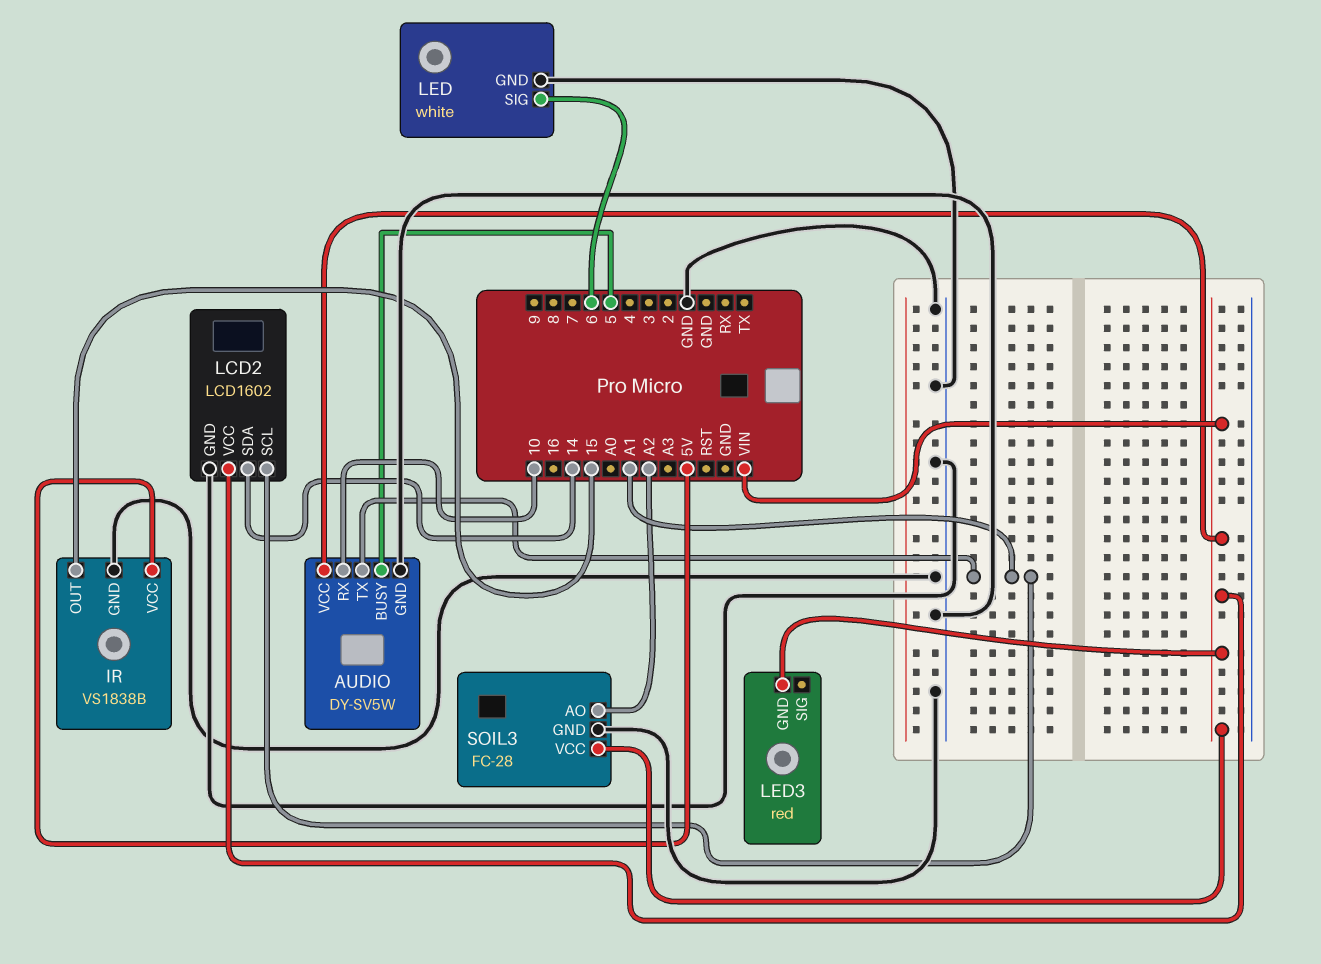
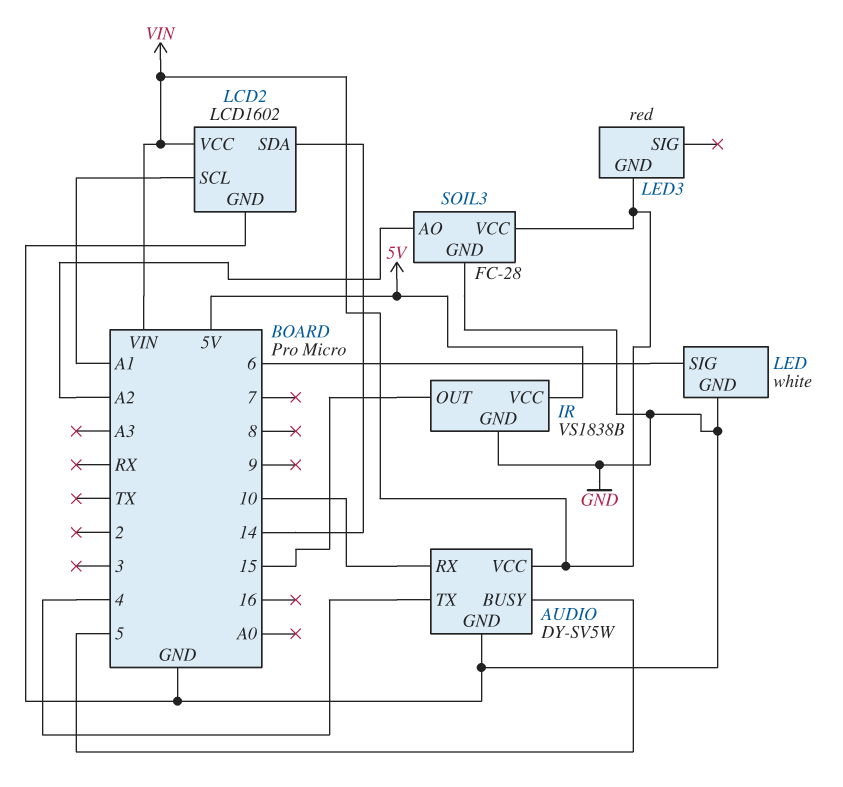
AUDIO pin TX: A1 -> 4

